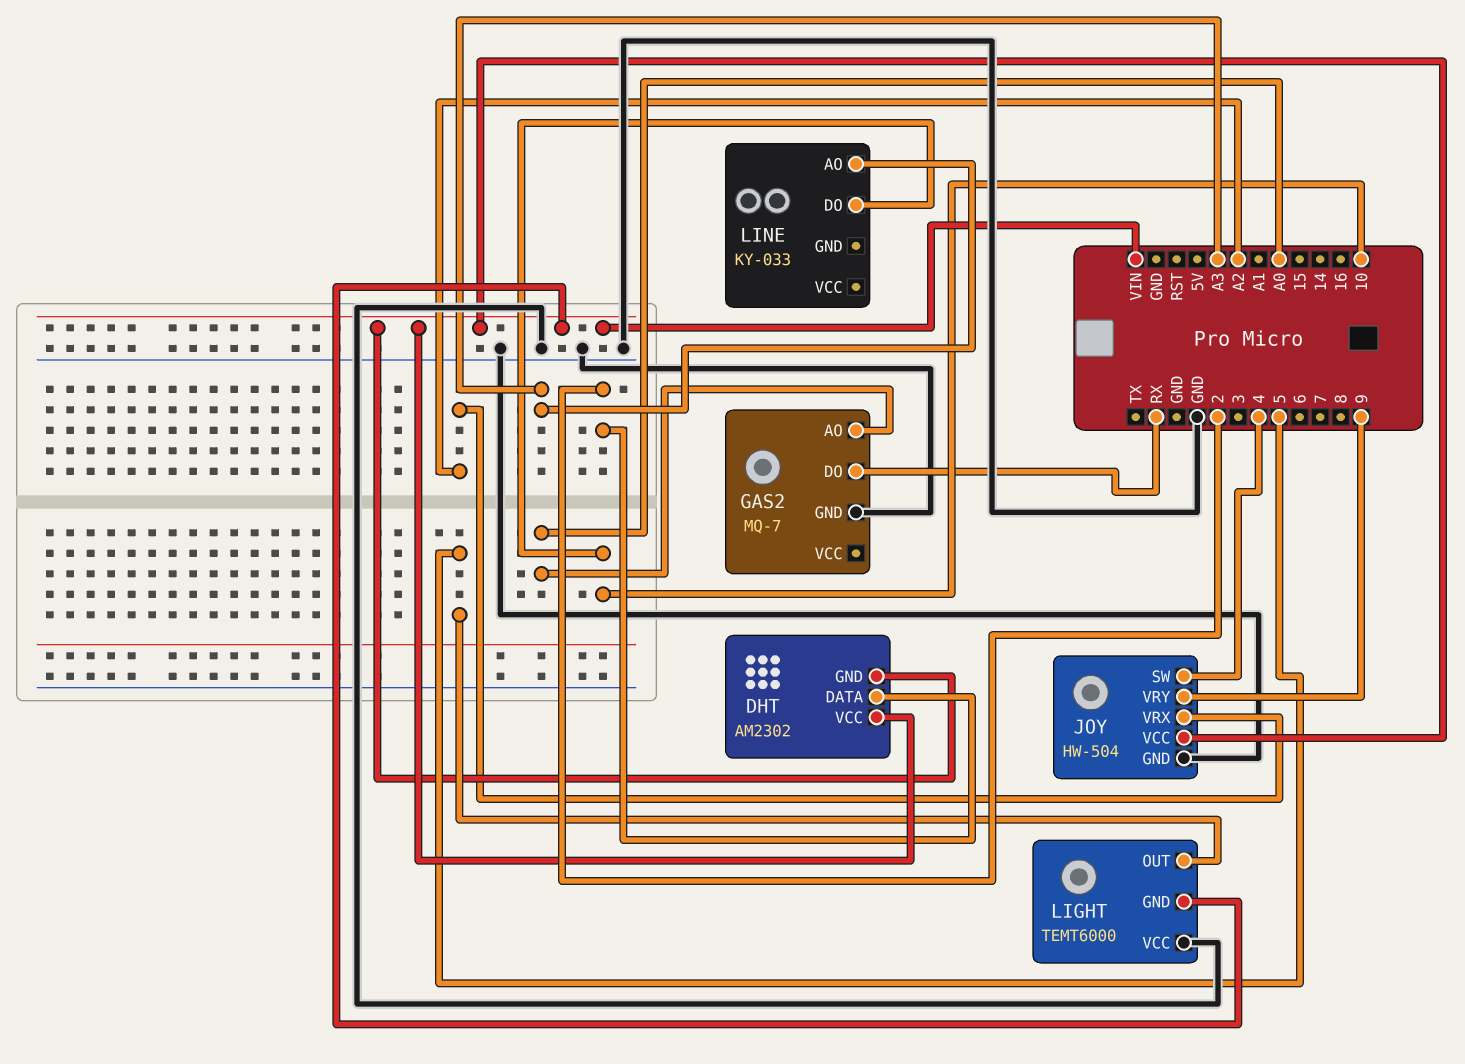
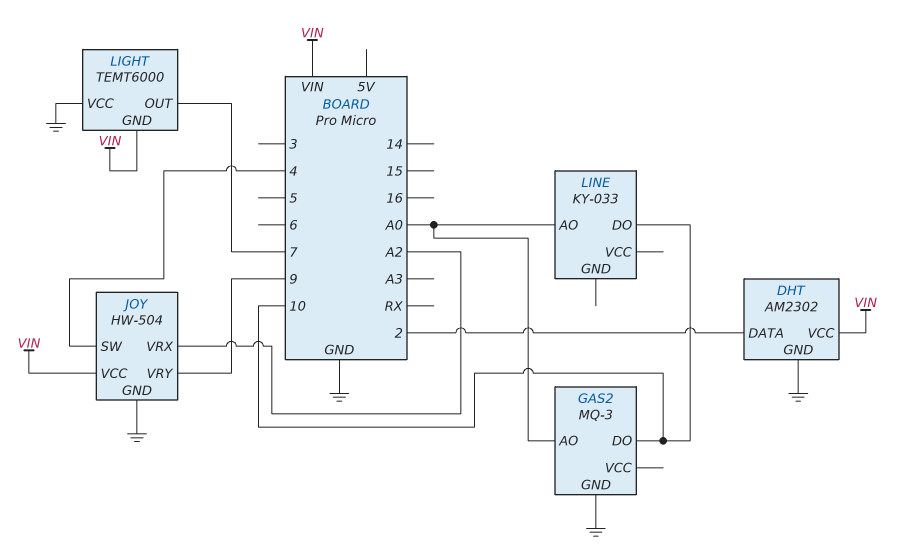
DHT pin GND: VIN -> GND
GAS2: MQ-7 -> MQ-3
GAS2 pin DO: RX -> 10
LIGHT pin OUT: 5 -> 7
LINE pin AO: A3 -> A0

